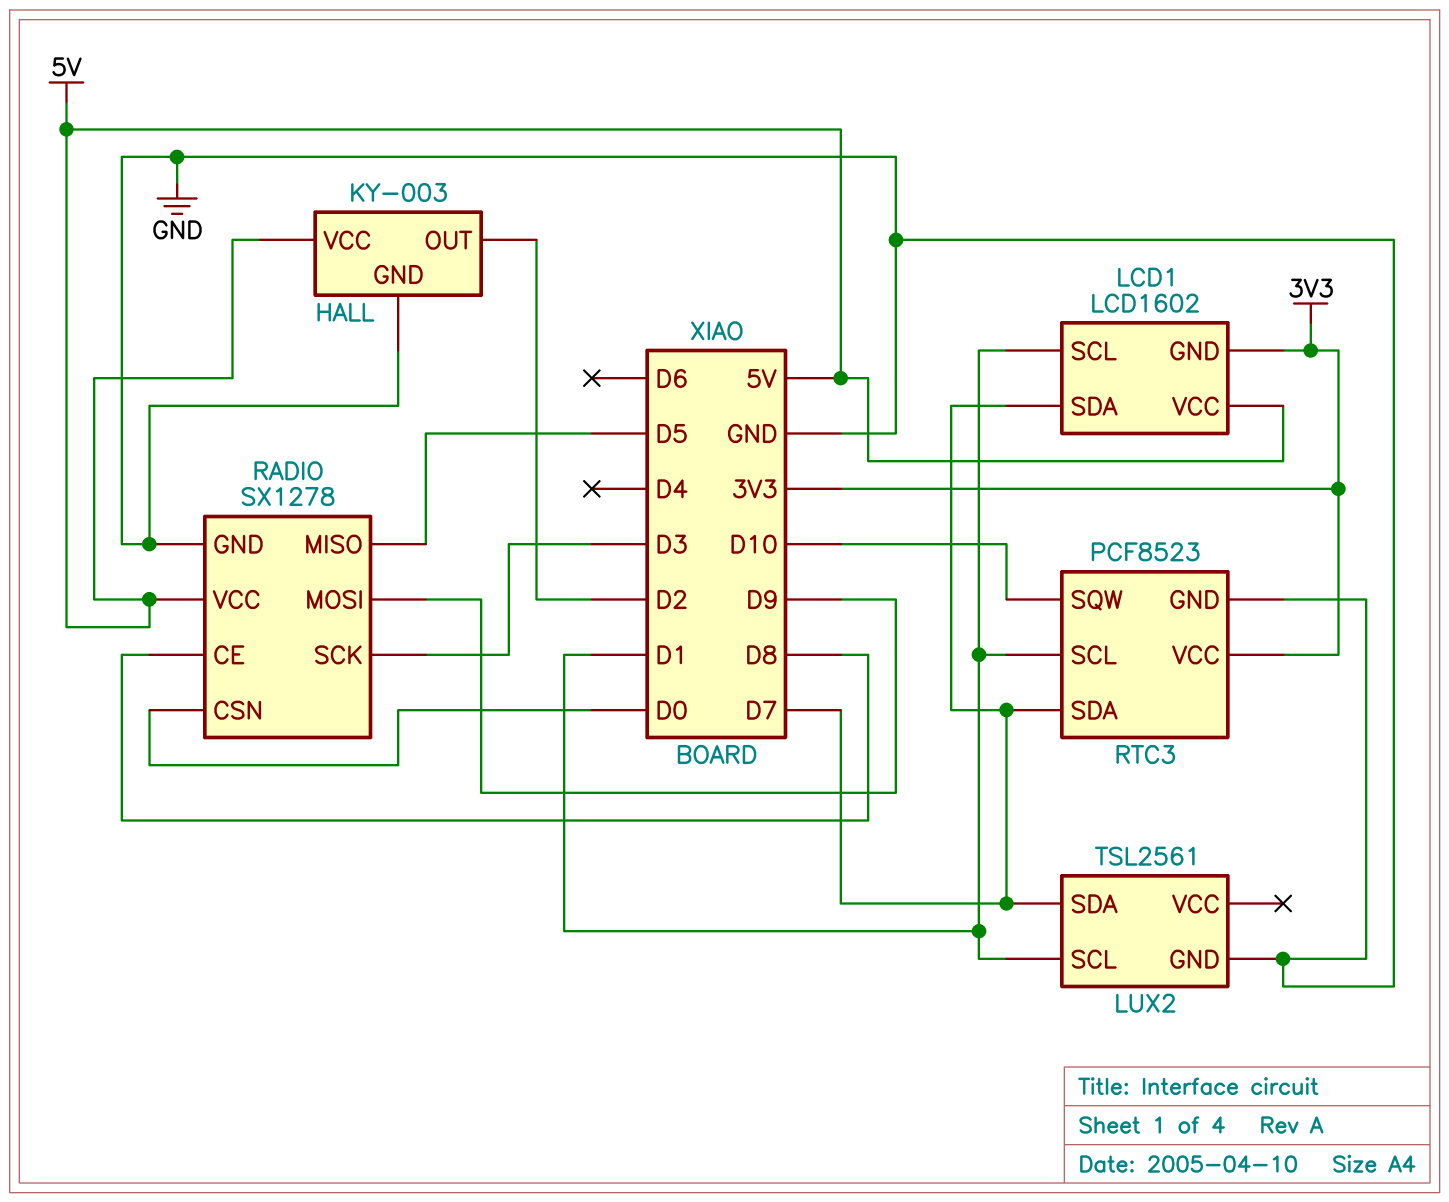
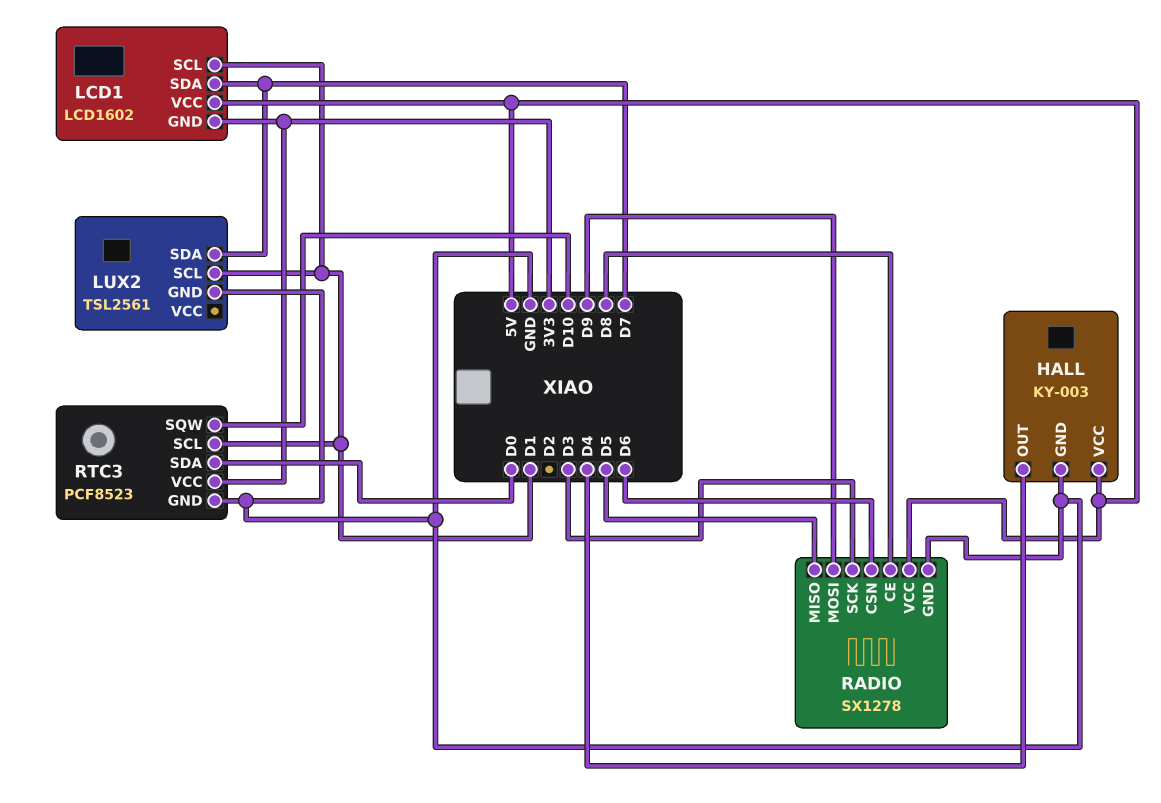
HALL pin OUT: D2 -> D4
RADIO pin CSN: D0 -> D6
RTC3 pin SDA: D7 -> D0

